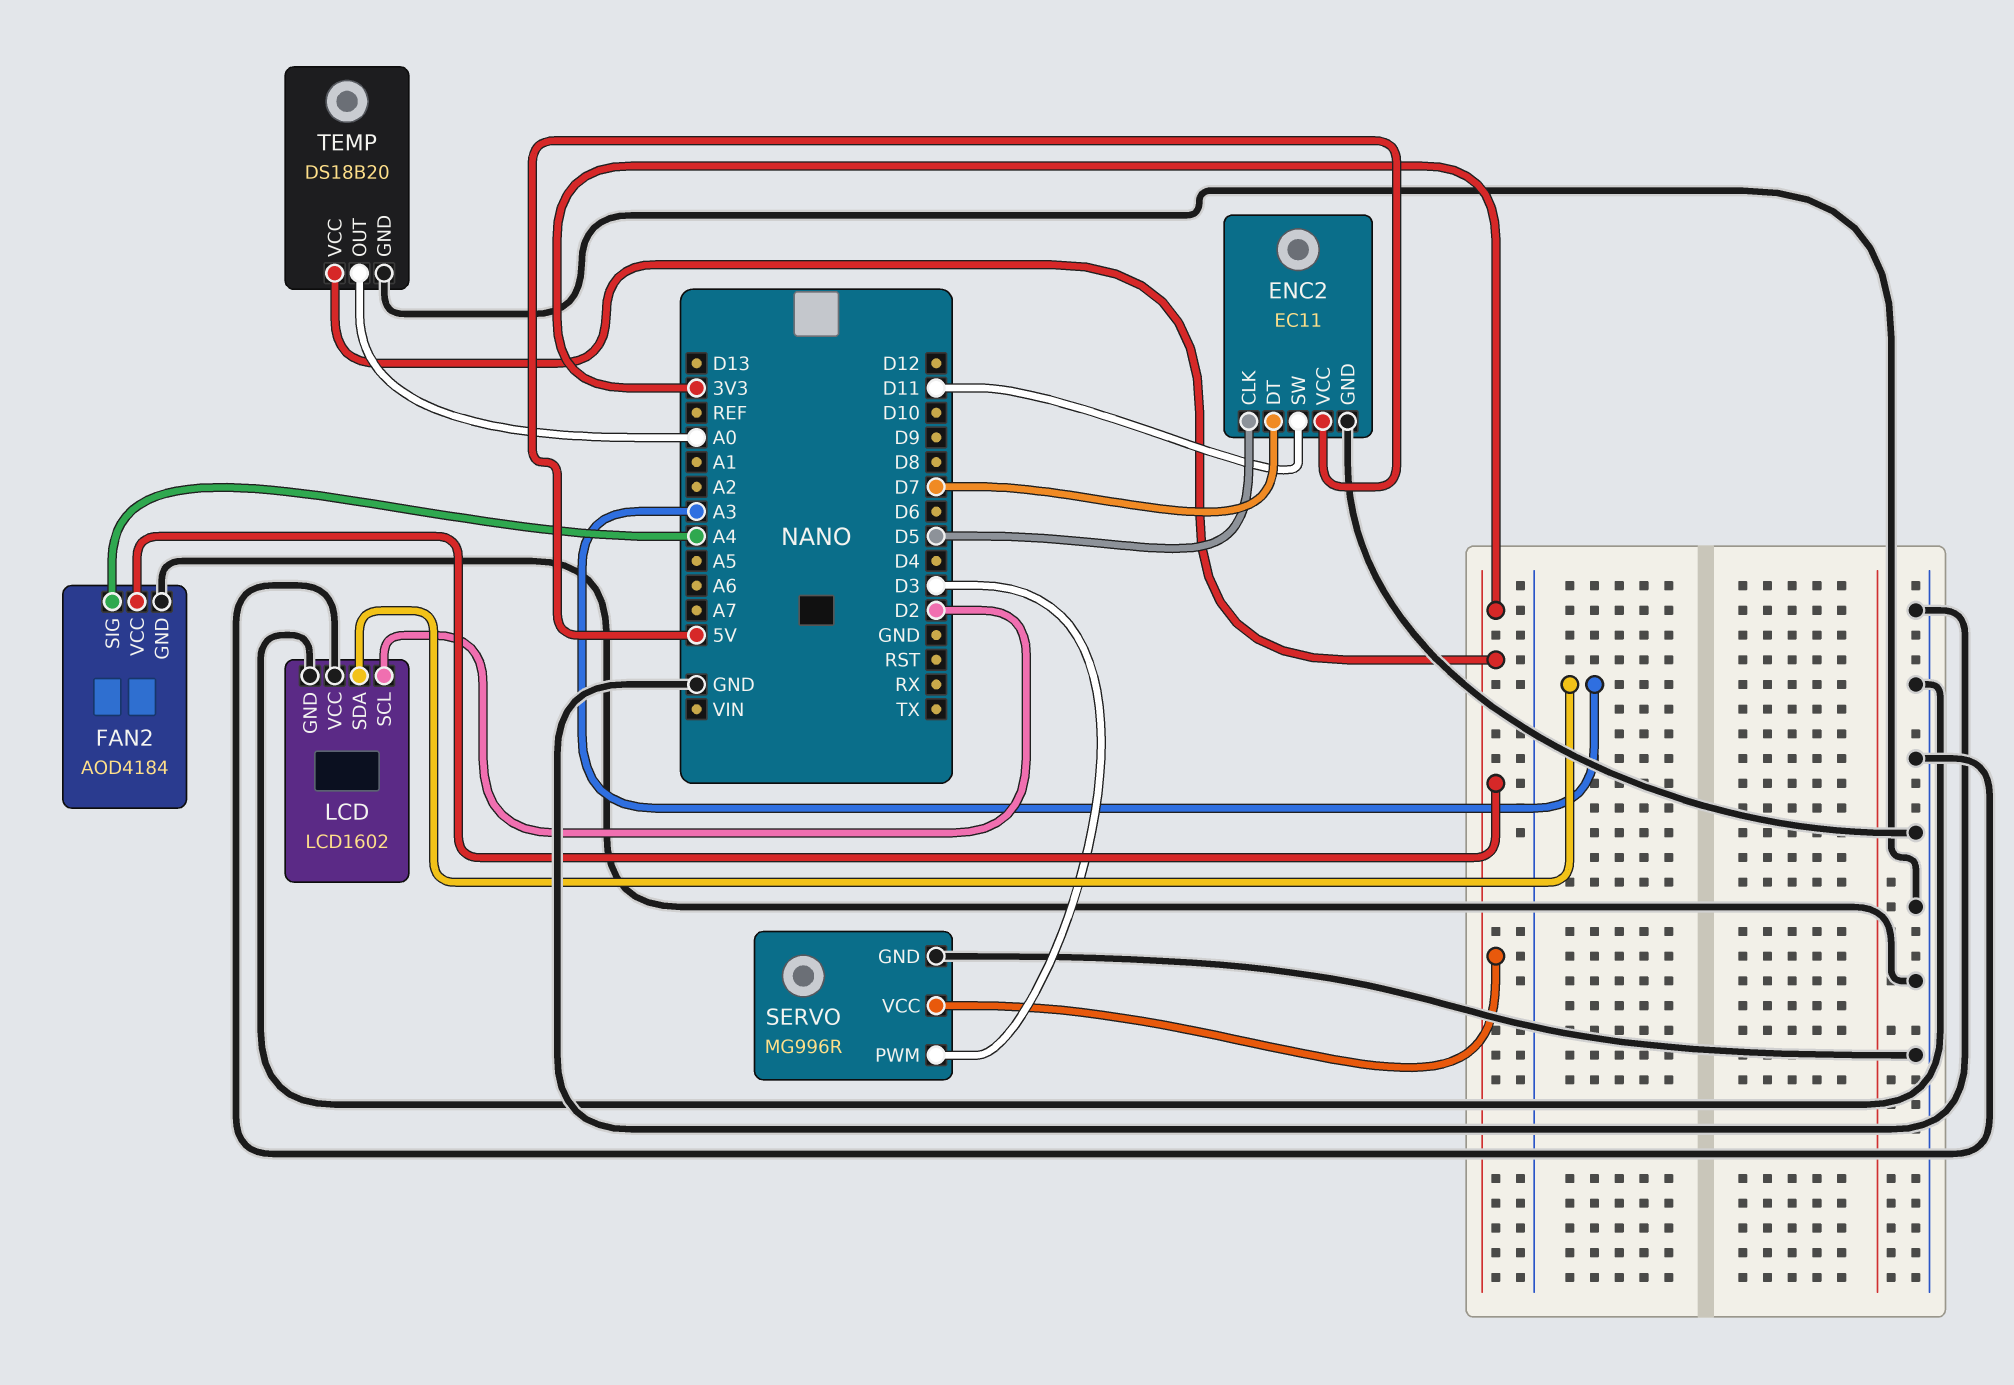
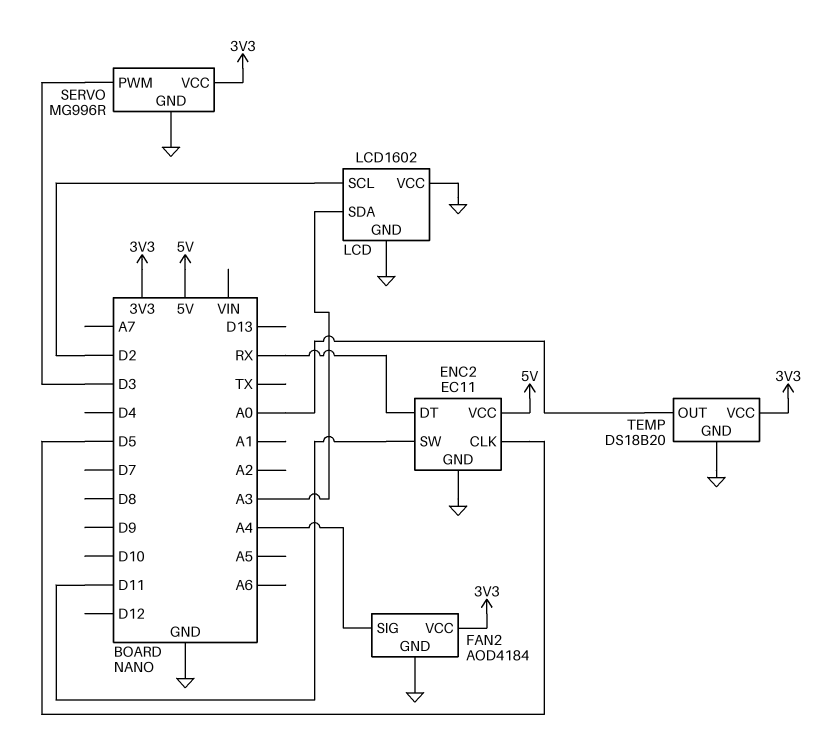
ENC2 pin DT: D7 -> RX

